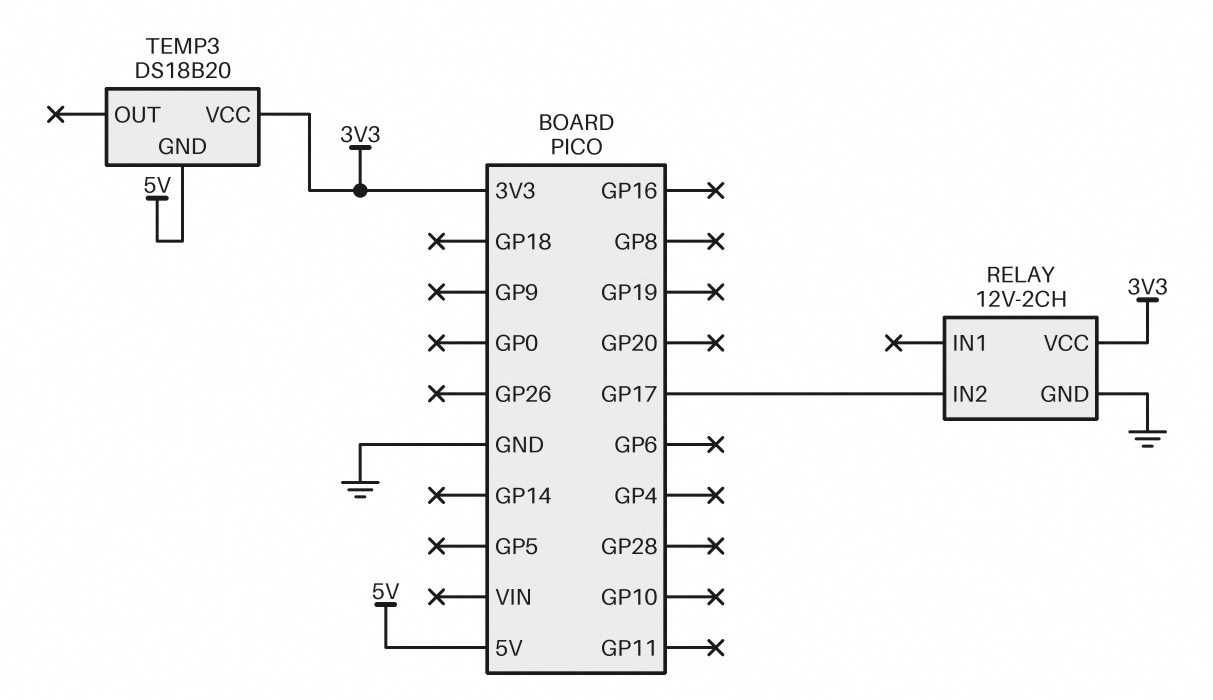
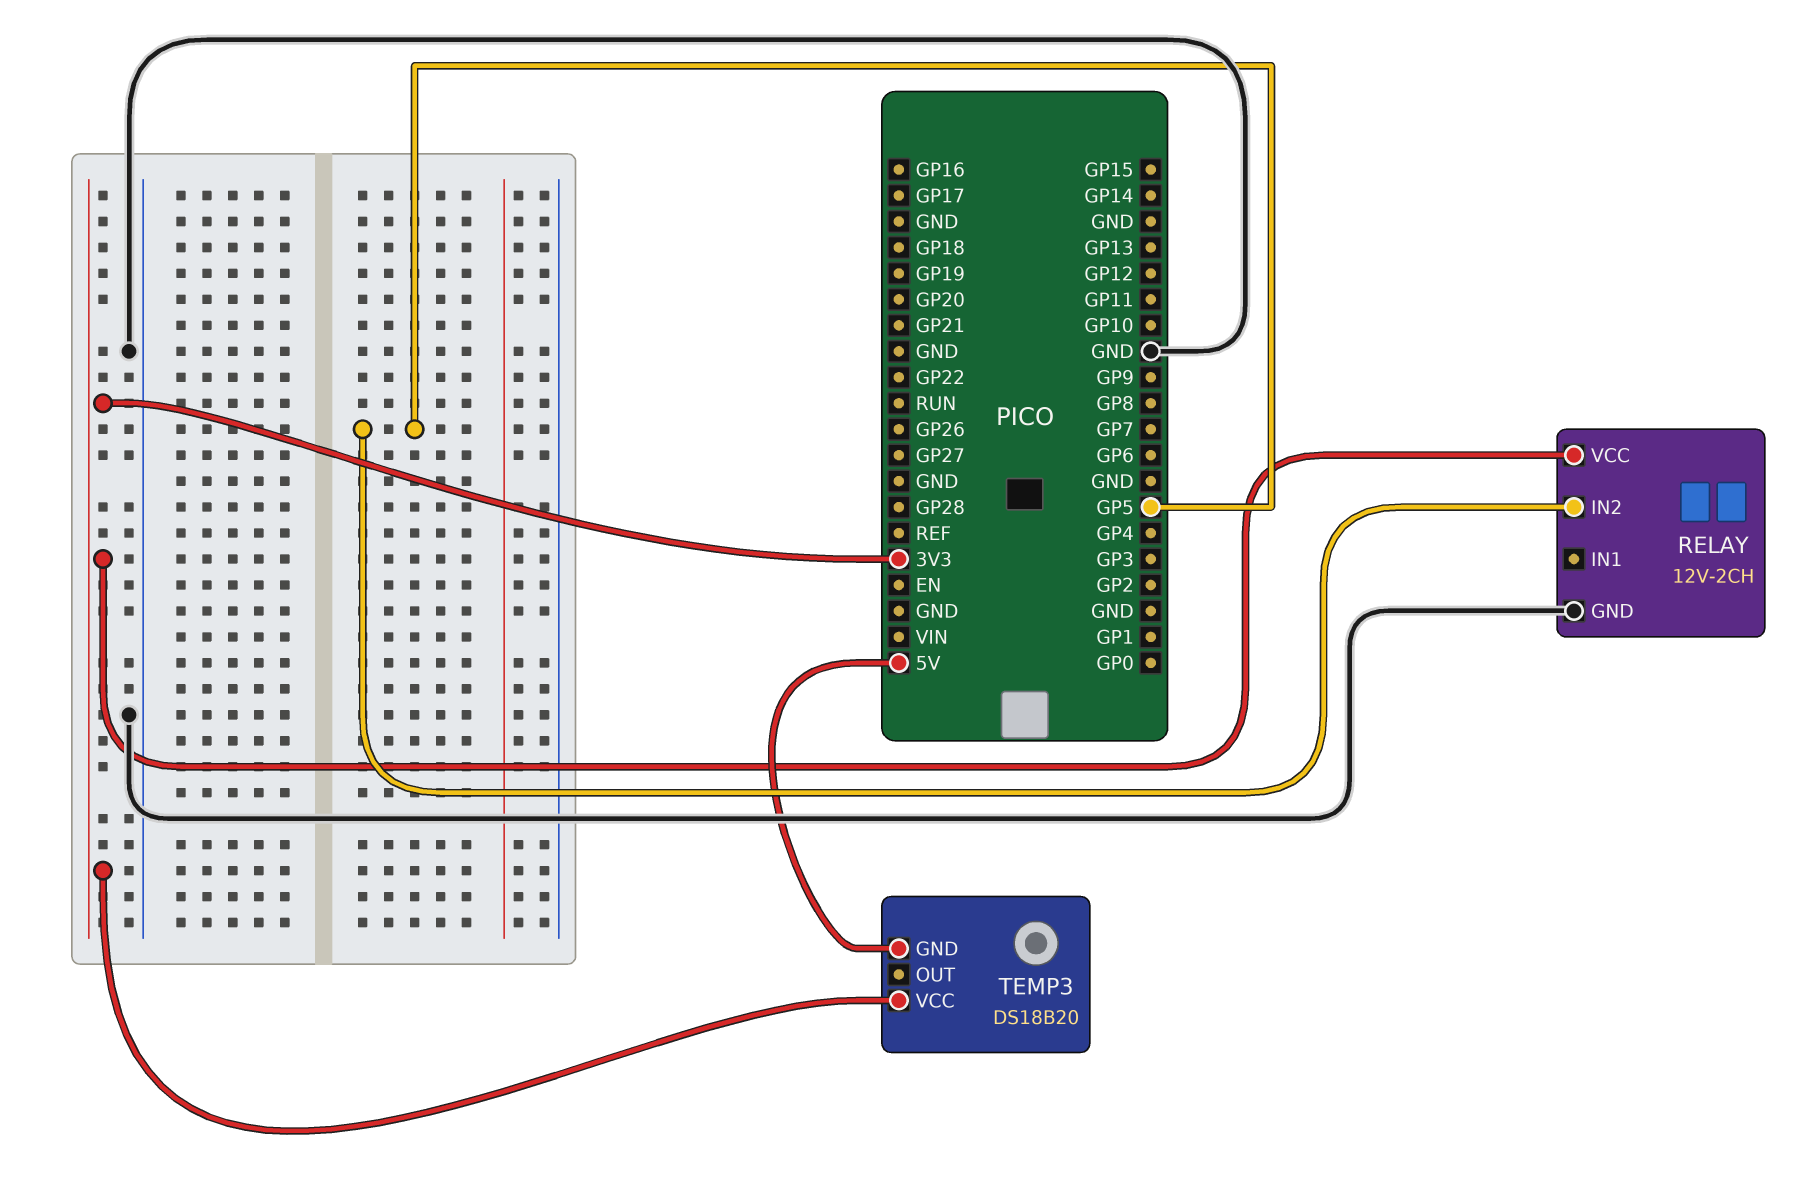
RELAY pin IN2: GP17 -> GP5

